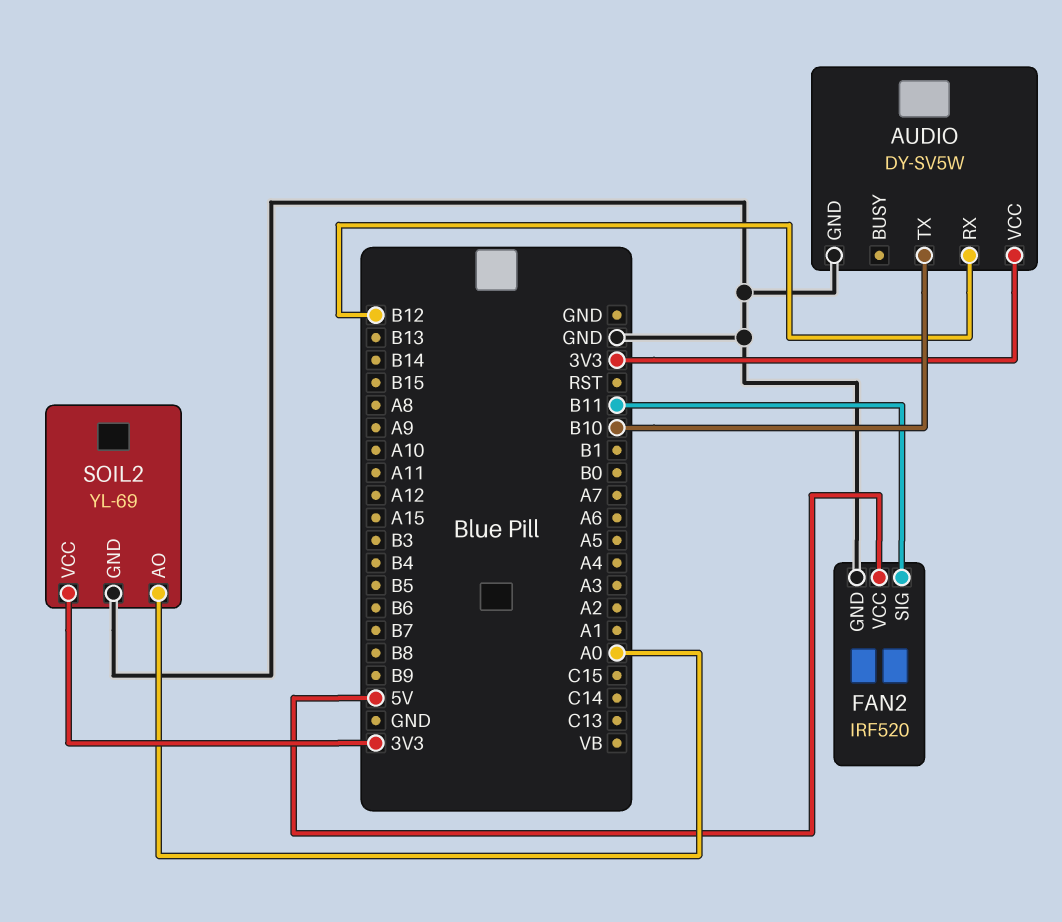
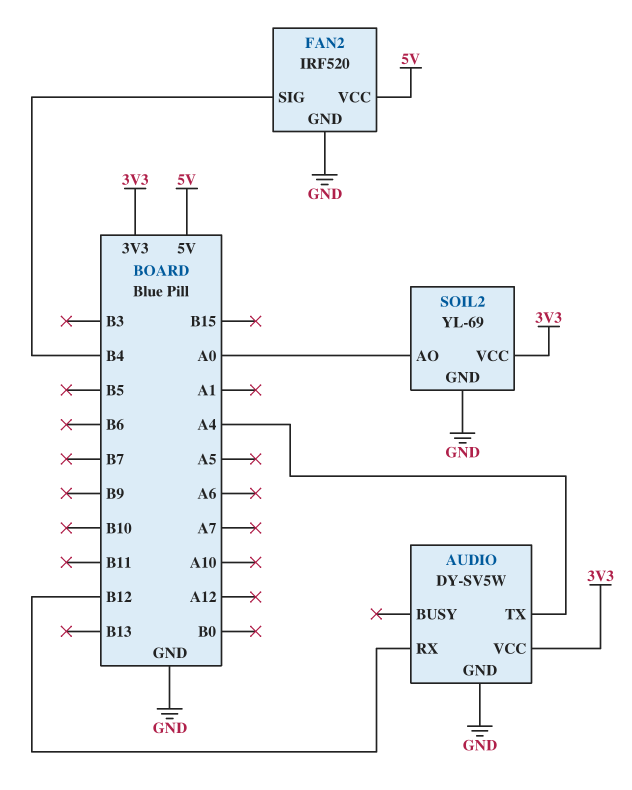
AUDIO pin TX: B10 -> A4
FAN2 pin SIG: B11 -> B4

